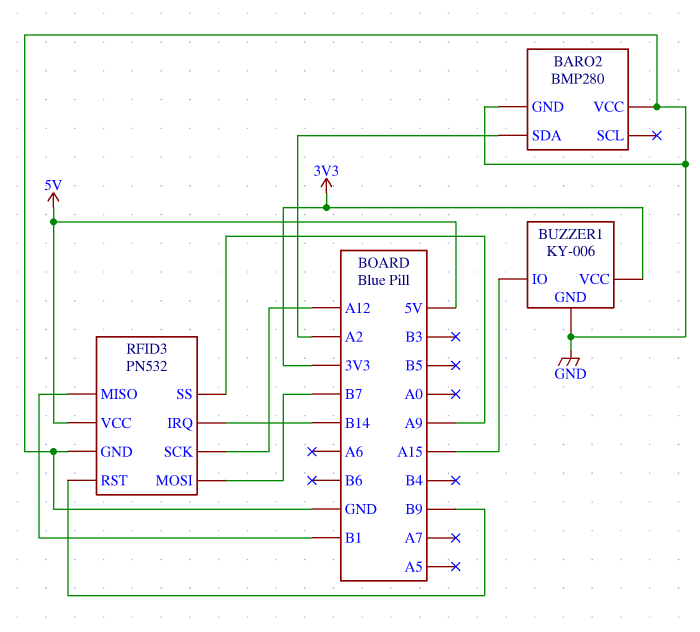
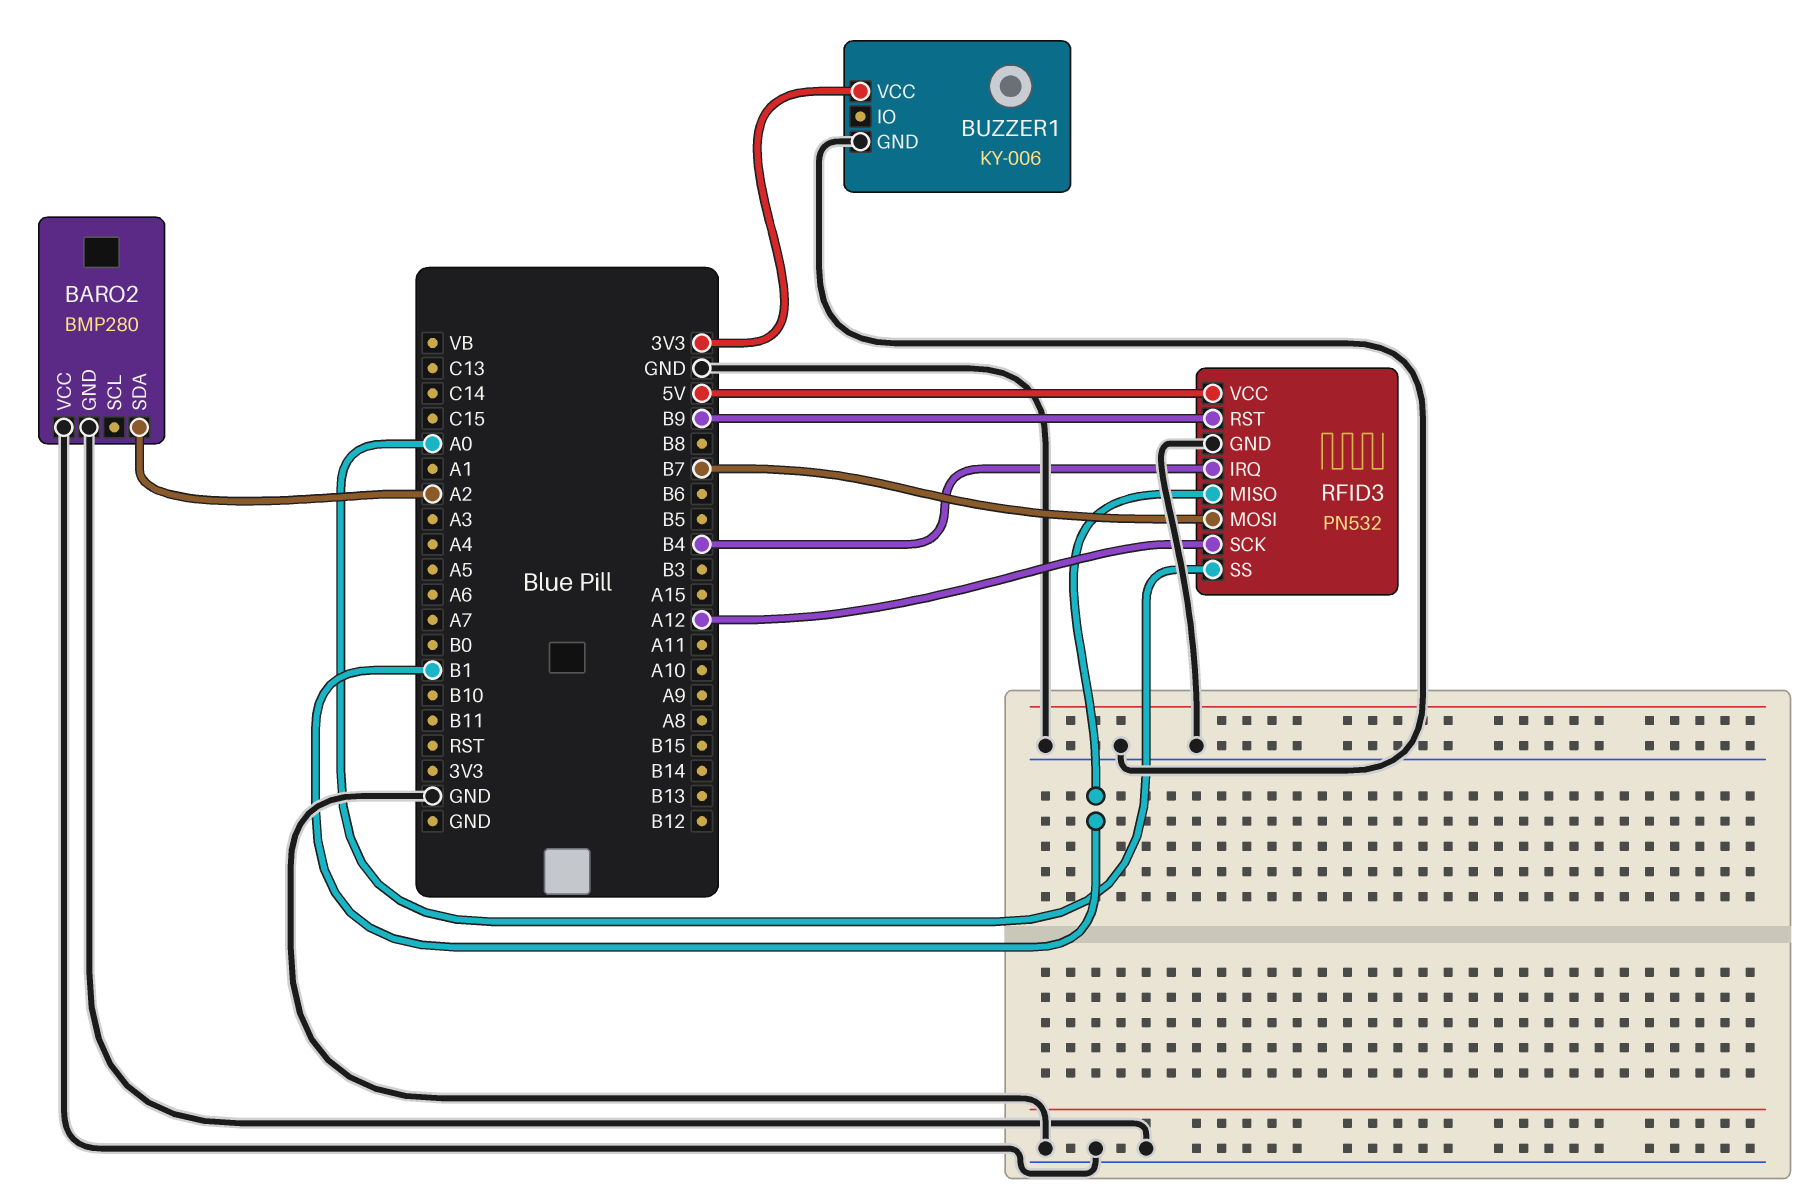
BUZZER1 pin IO: A15 -> none
RFID3 pin IRQ: B14 -> B4
RFID3 pin SS: A9 -> A0

